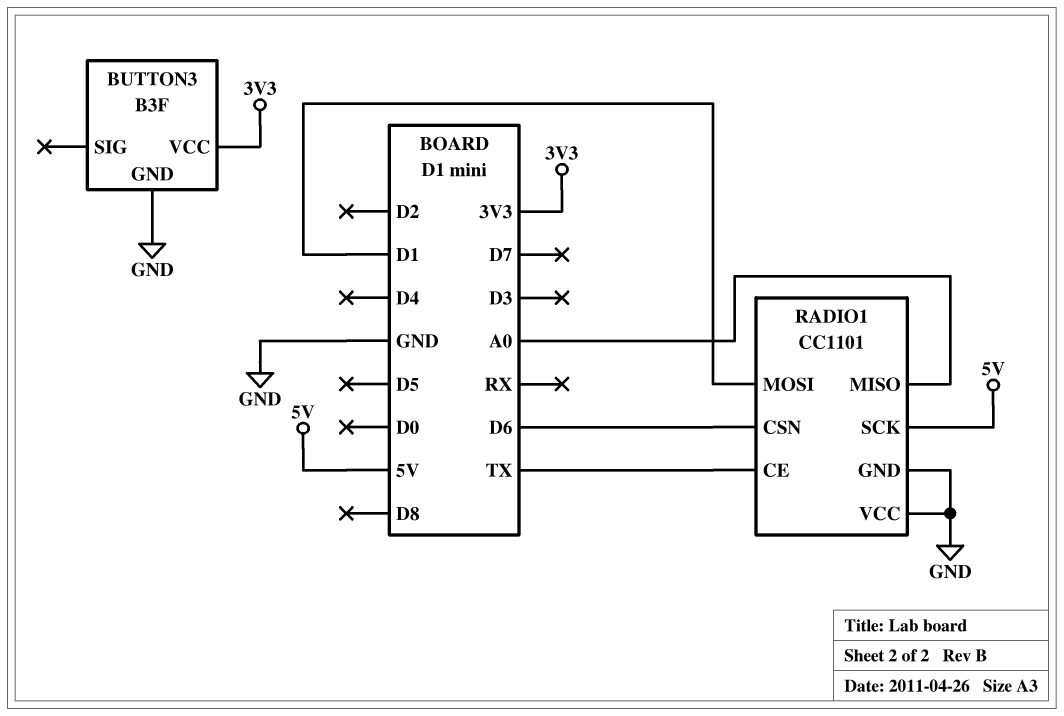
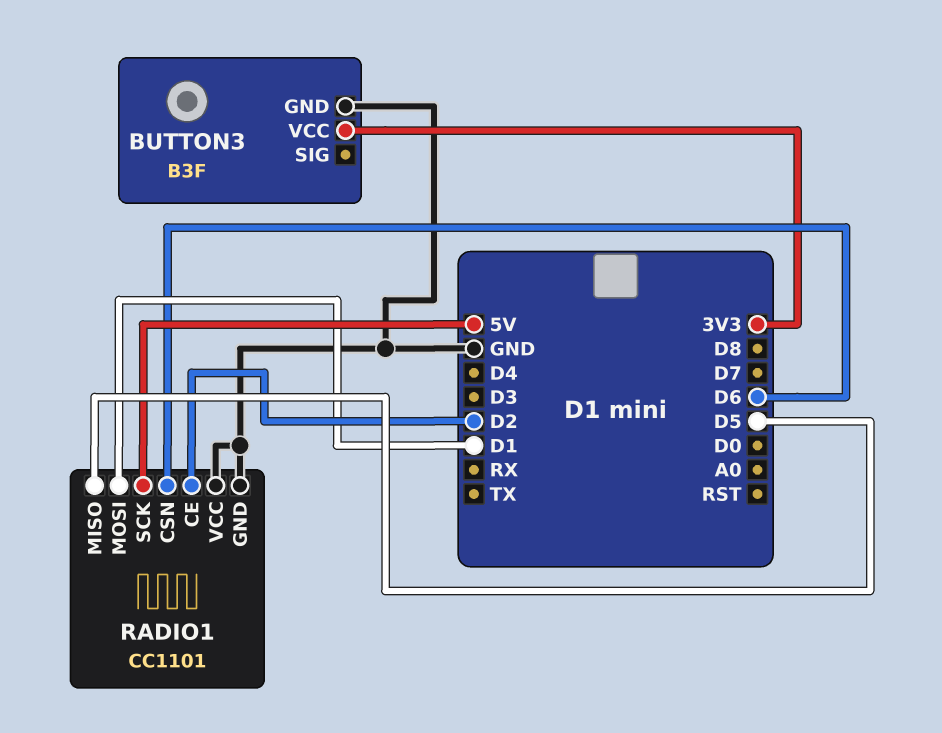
RADIO1 pin CE: TX -> D2
RADIO1 pin MISO: A0 -> D5

